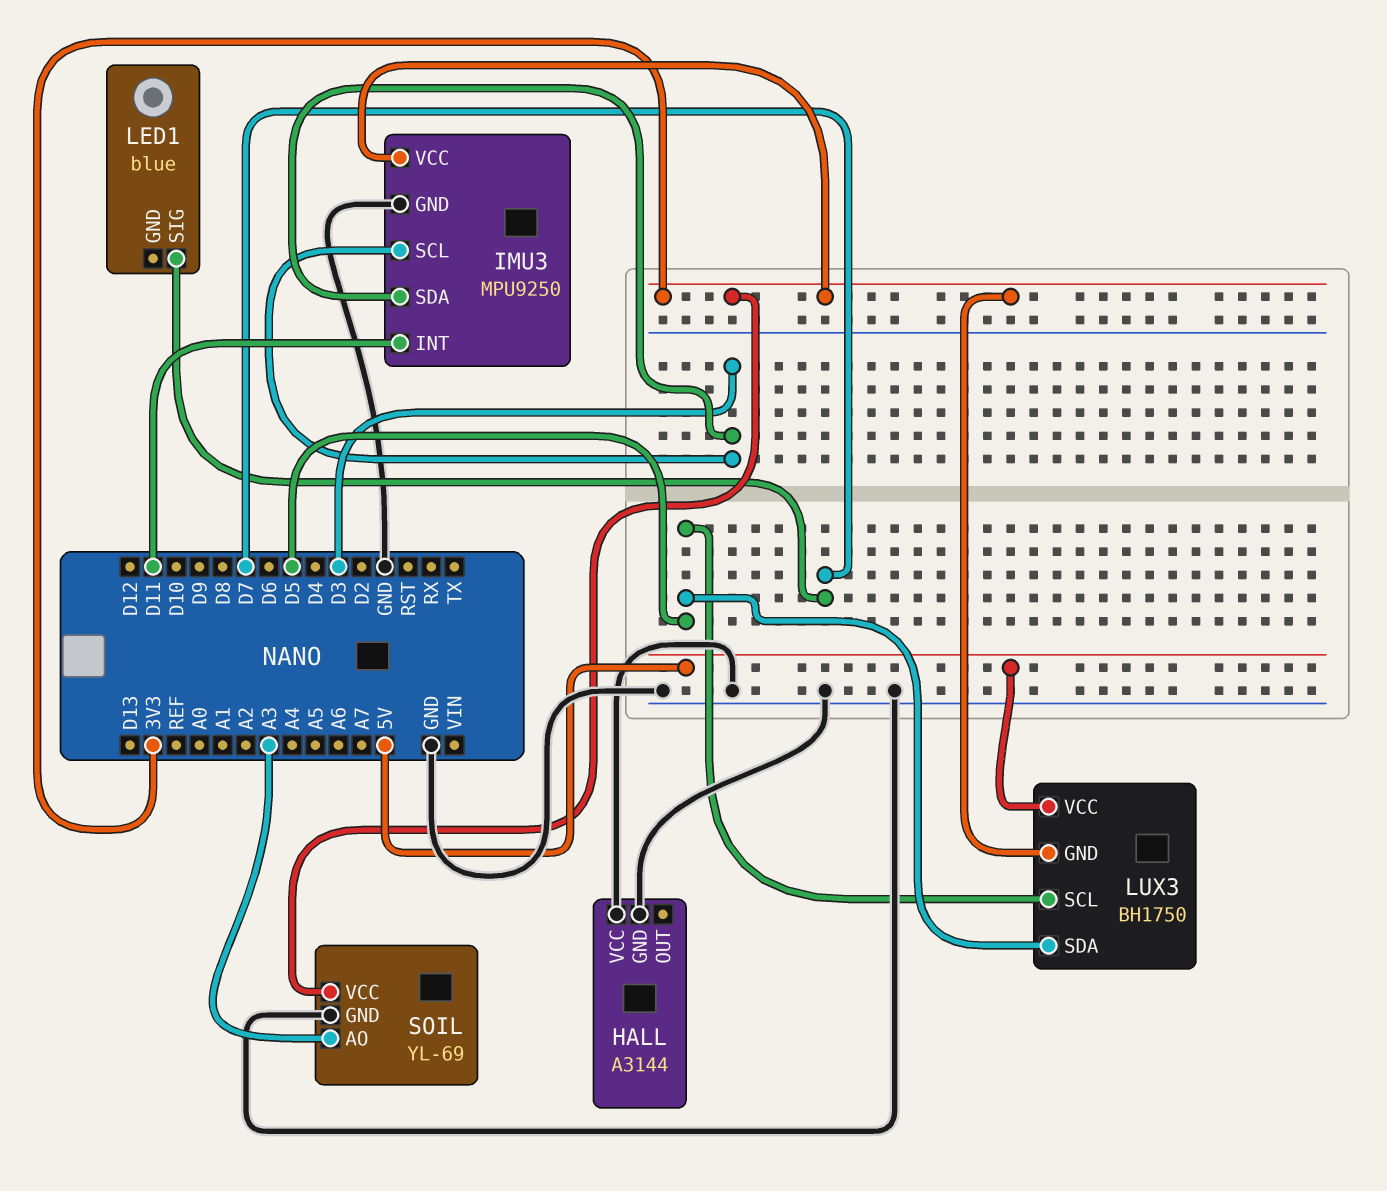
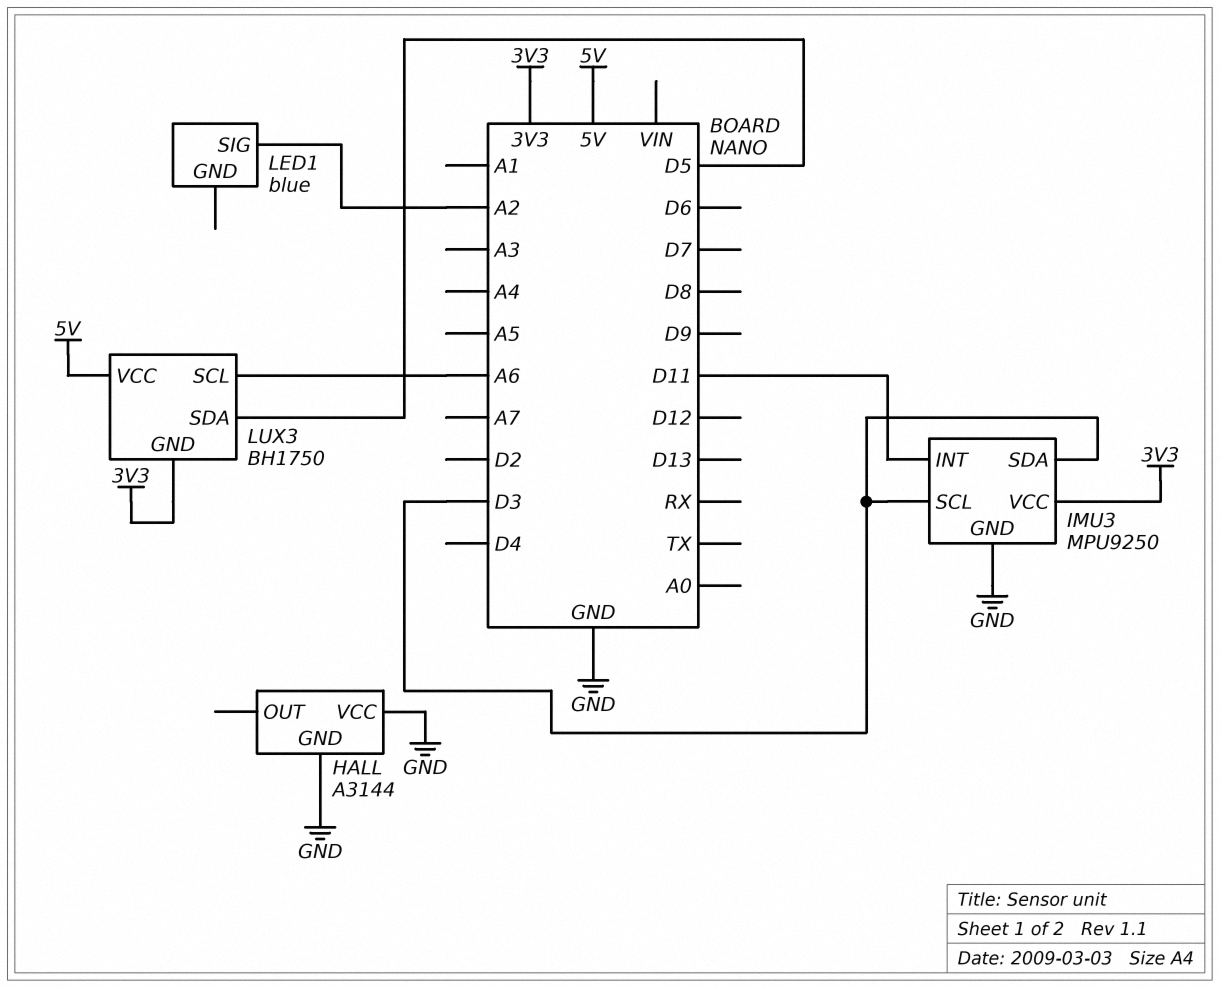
LED1 pin SIG: D7 -> A2
LUX3 pin SCL: D5 -> A6
SOIL: YL-69 -> none
SOIL pin AO: A3 -> none
SOIL pin GND: GND -> none
SOIL pin VCC: 3V3 -> none

